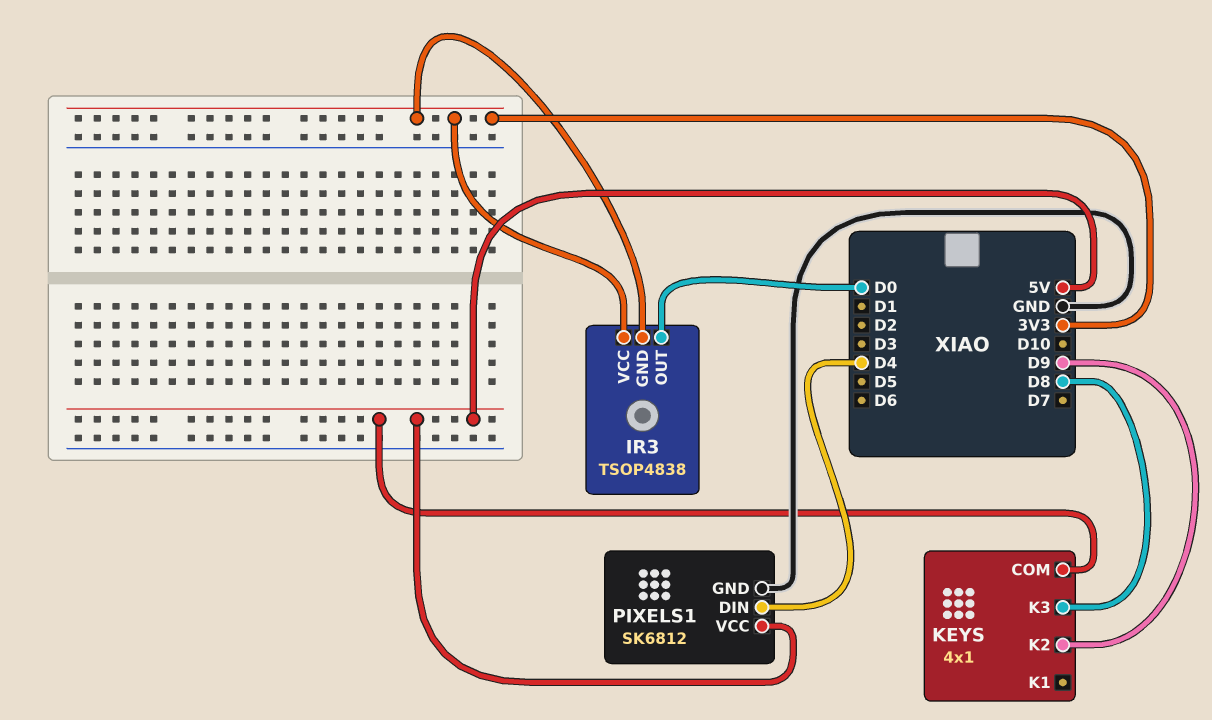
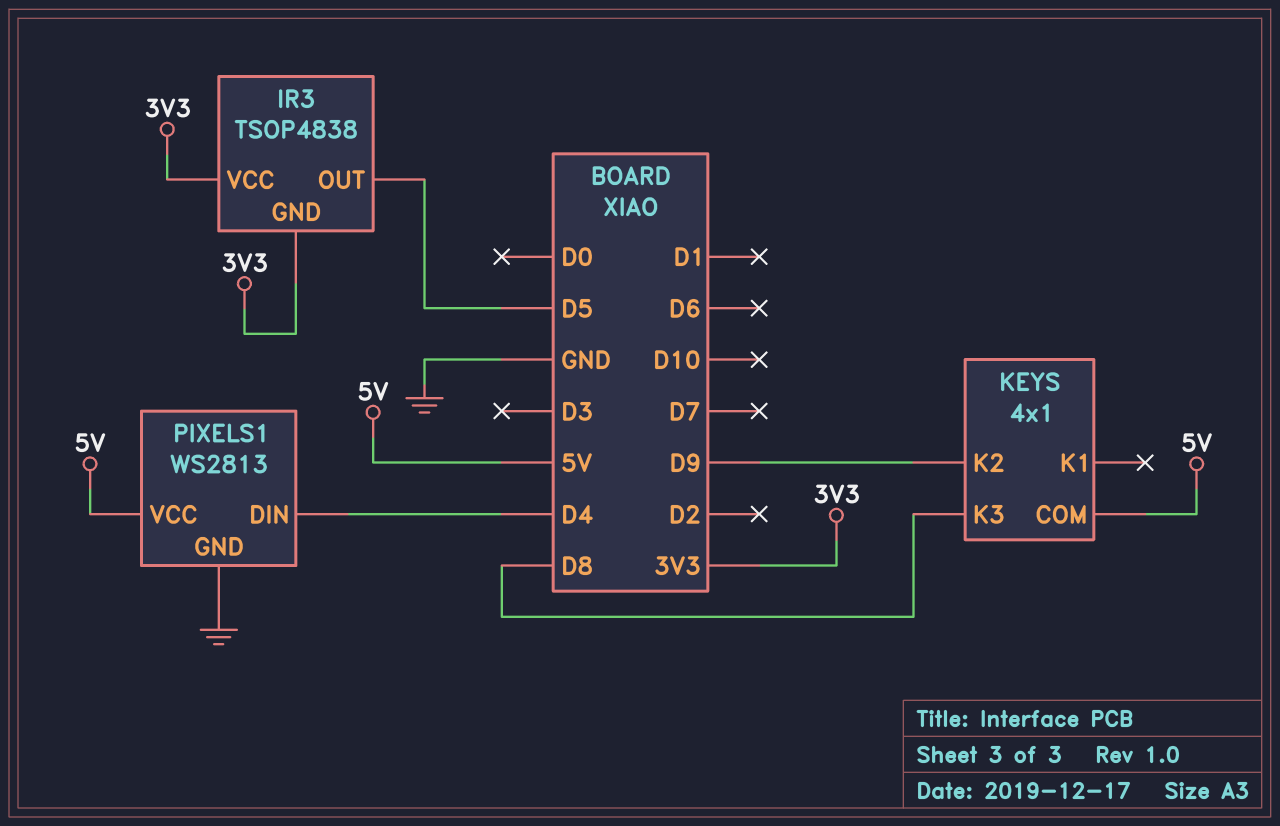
IR3 pin OUT: D0 -> D5
PIXELS1: SK6812 -> WS2813

